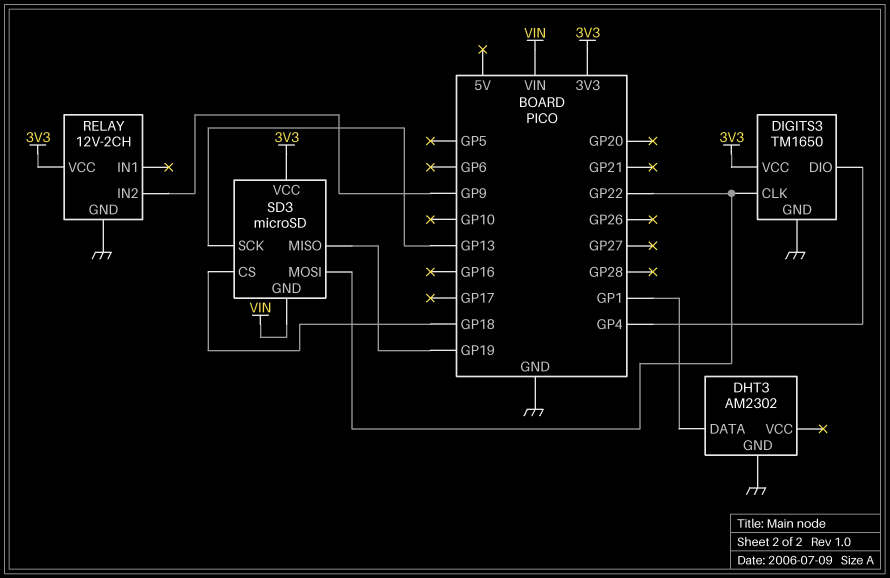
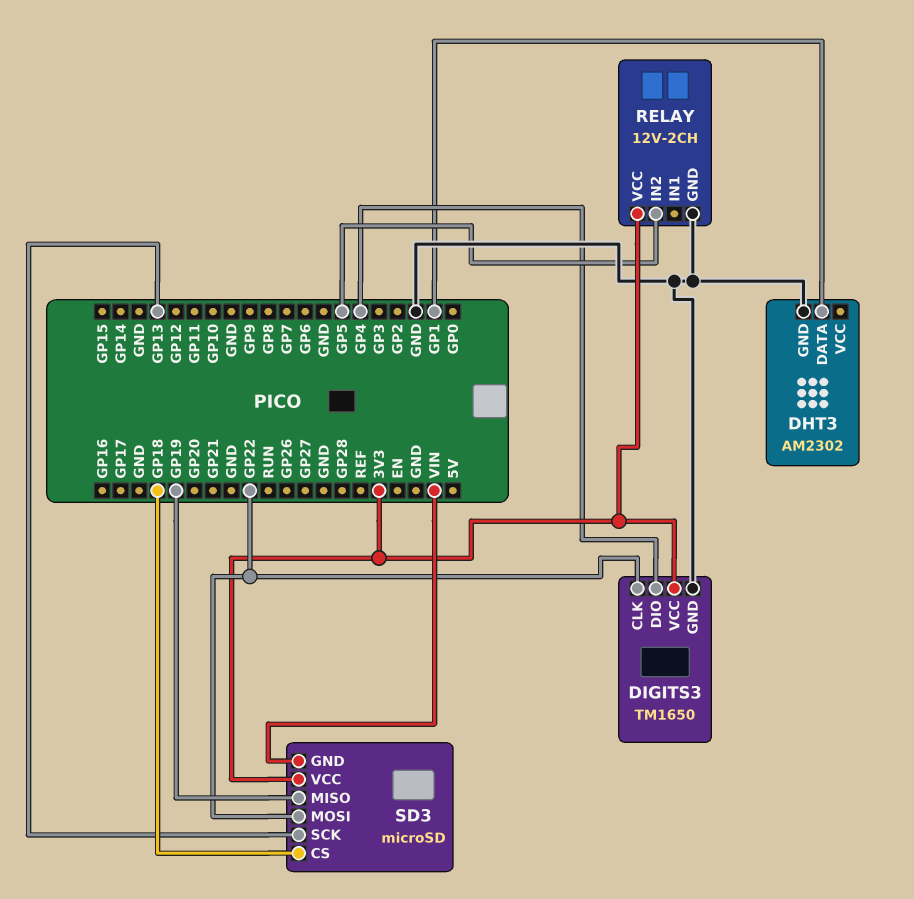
RELAY pin IN2: GP9 -> GP5

